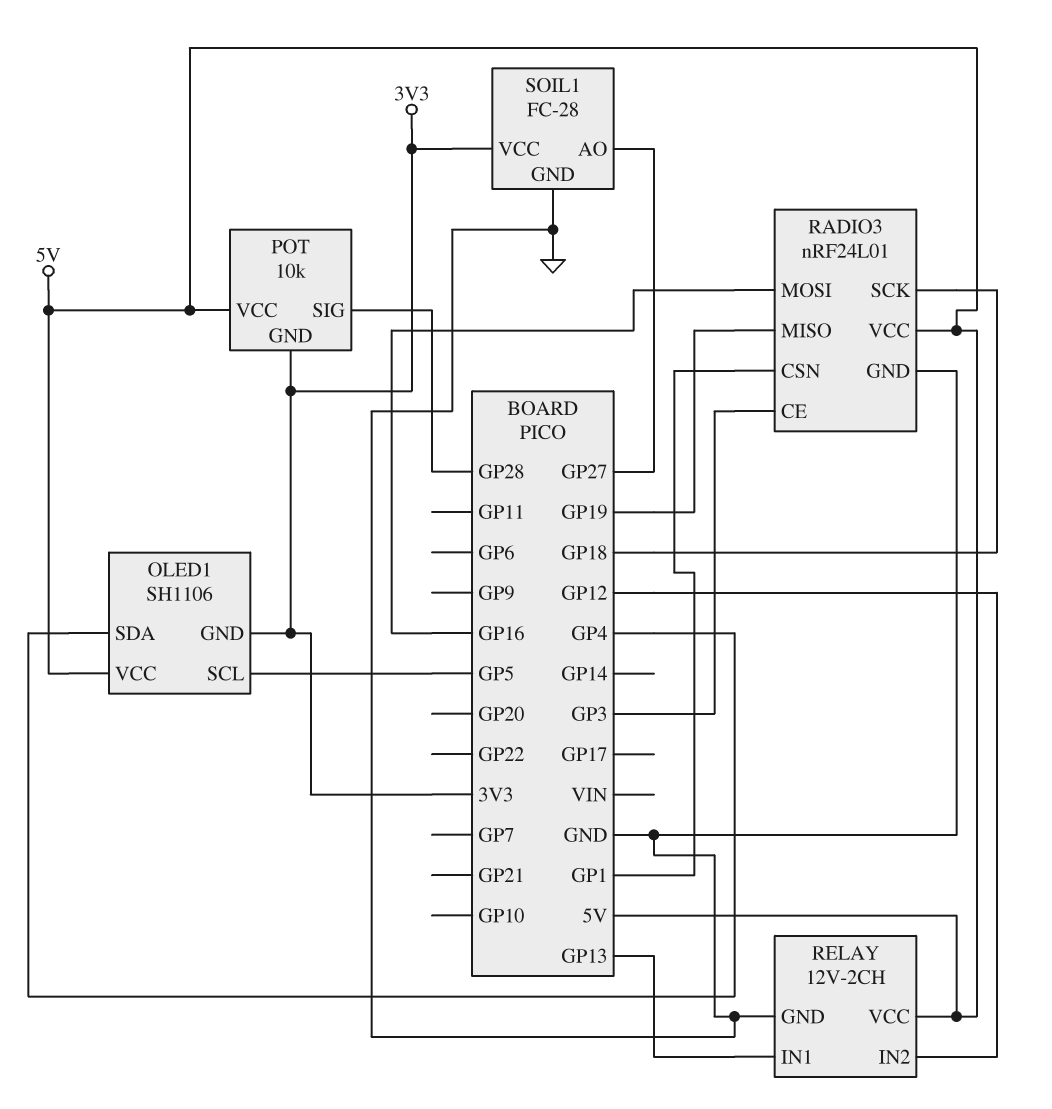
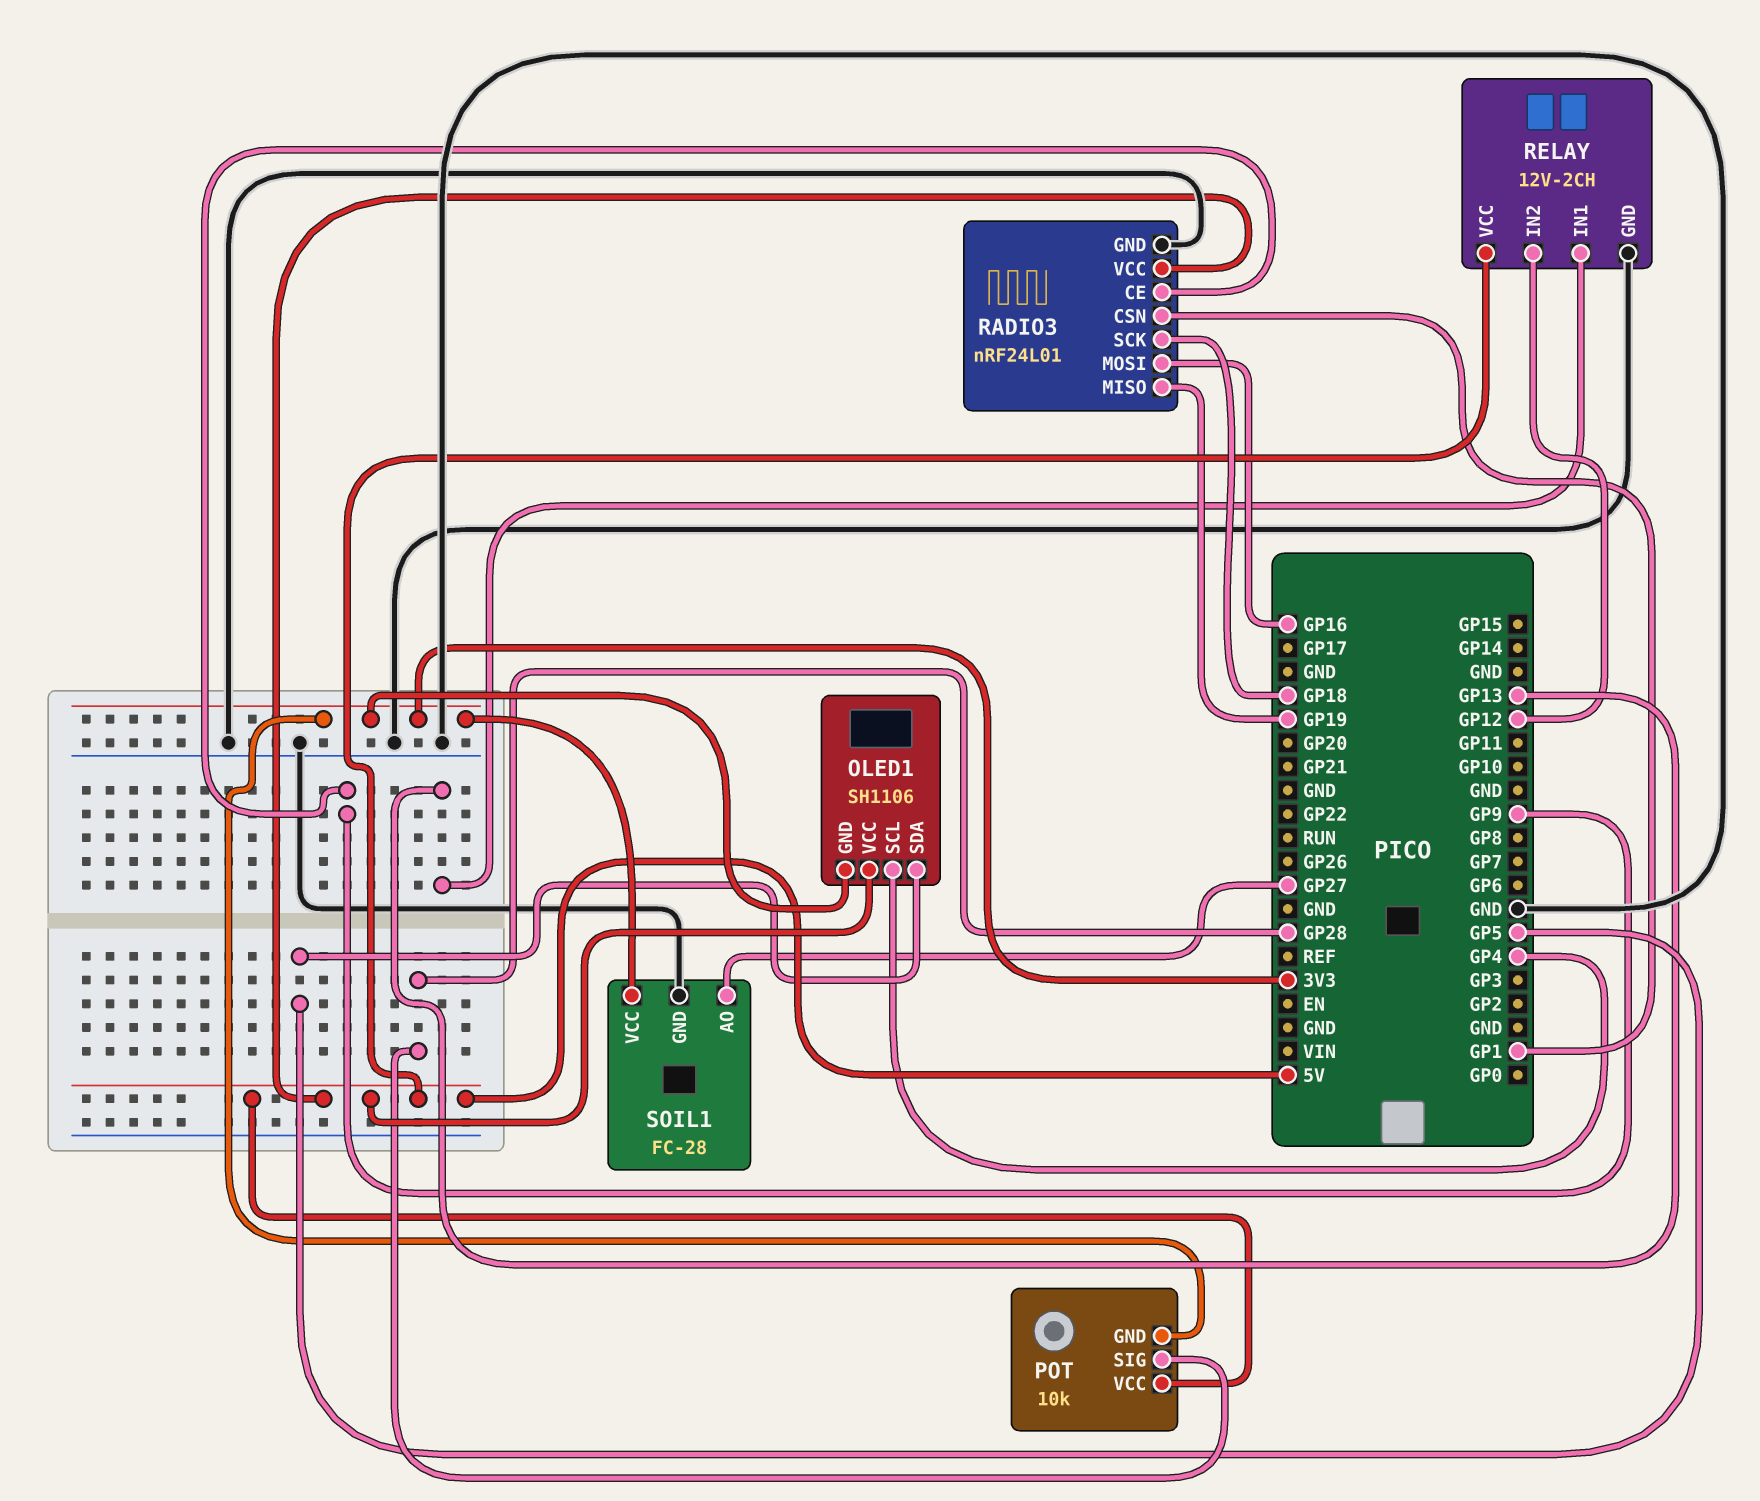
OLED1 pin SCL: GP5 -> GP4
OLED1 pin SDA: GP4 -> GP5
RADIO3 pin CE: GP3 -> GP9

